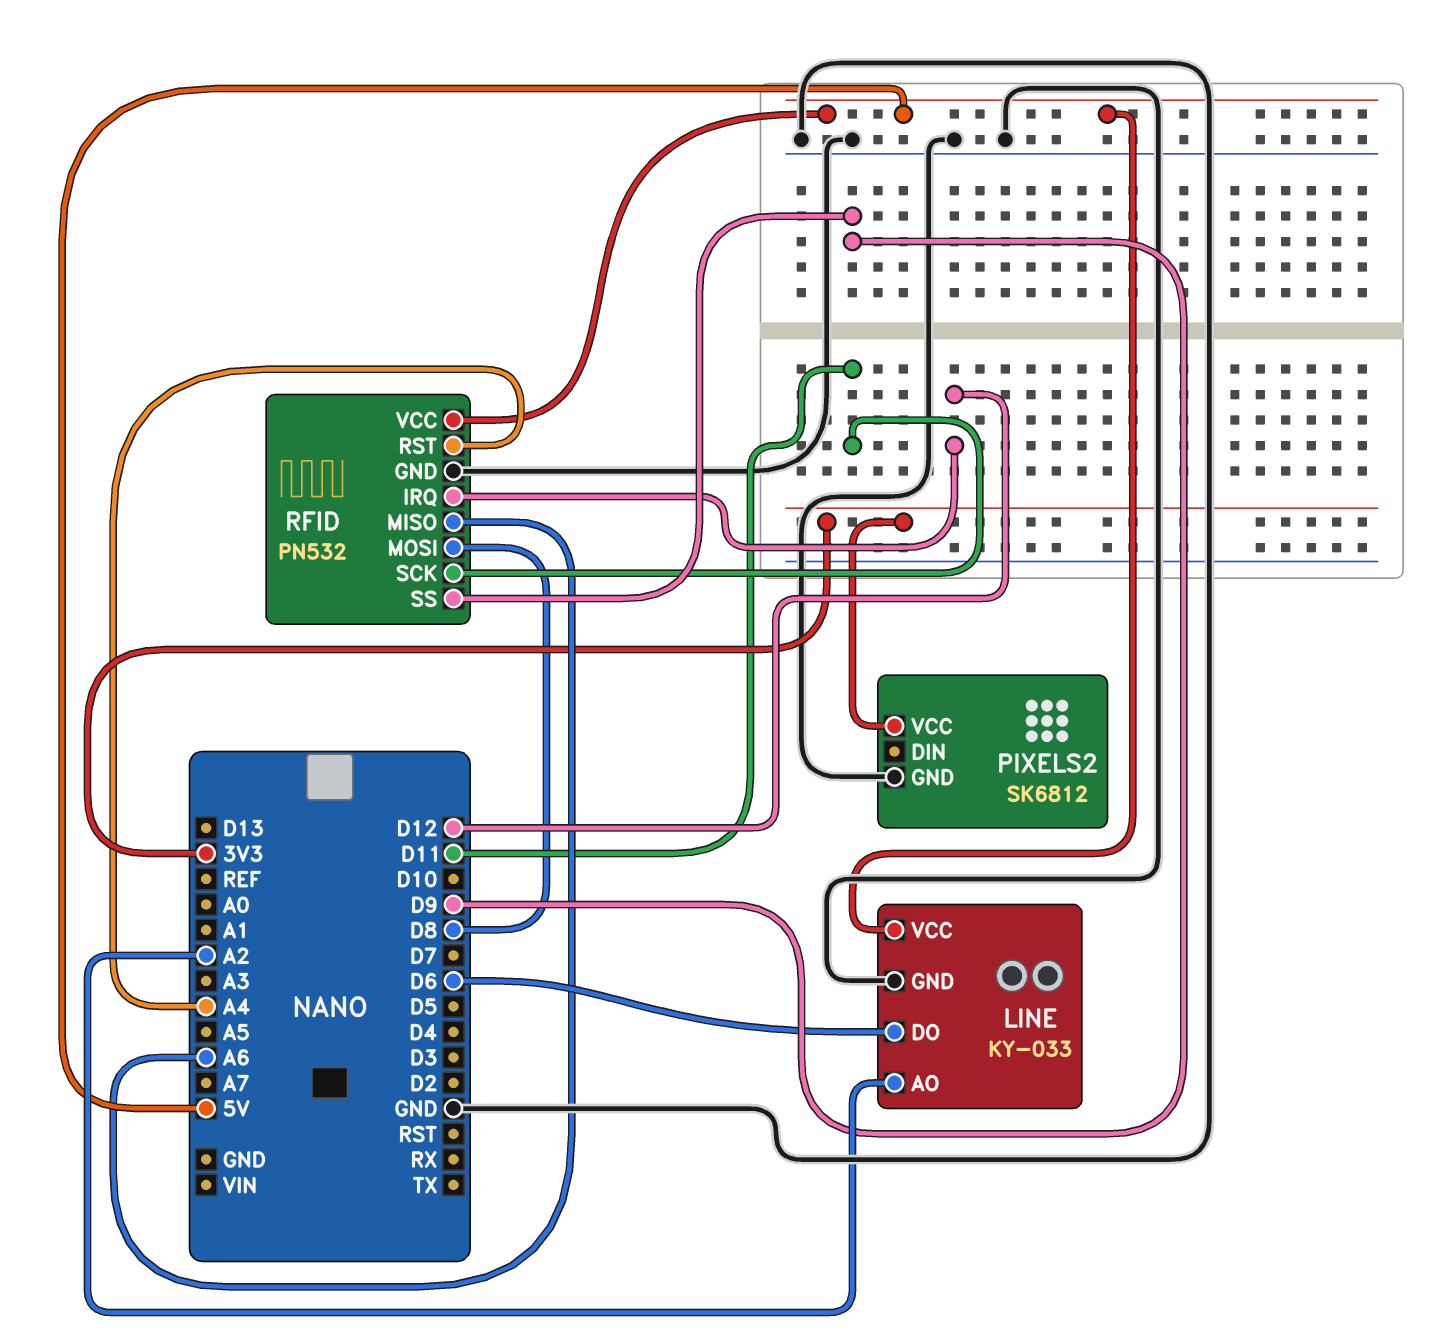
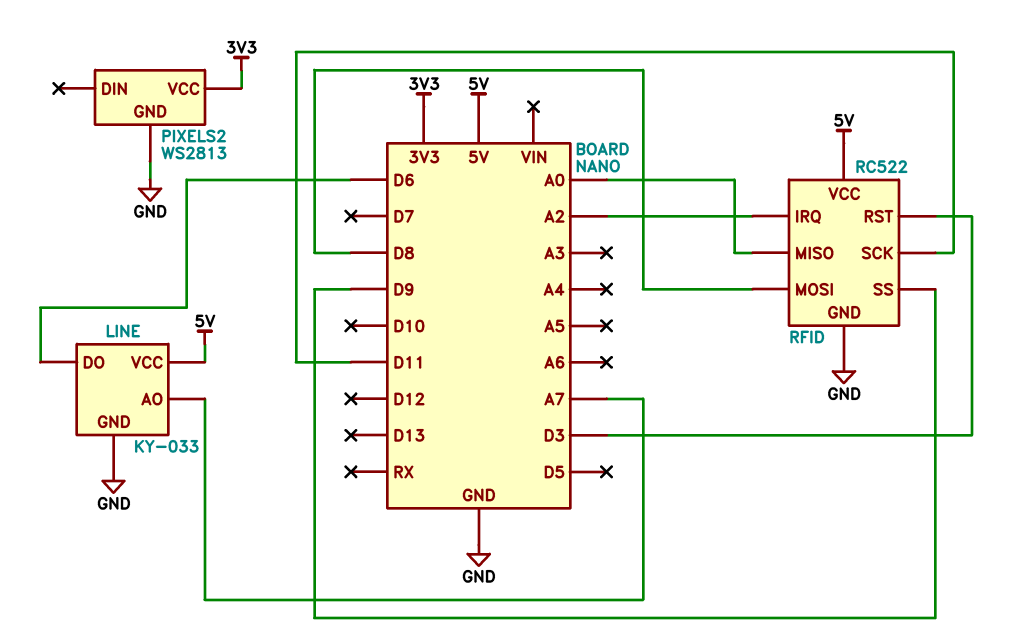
LINE pin AO: A2 -> A7
PIXELS2: SK6812 -> WS2813
RFID: PN532 -> RC522
RFID pin IRQ: D12 -> A2
RFID pin MISO: A6 -> A0
RFID pin RST: A4 -> D3

